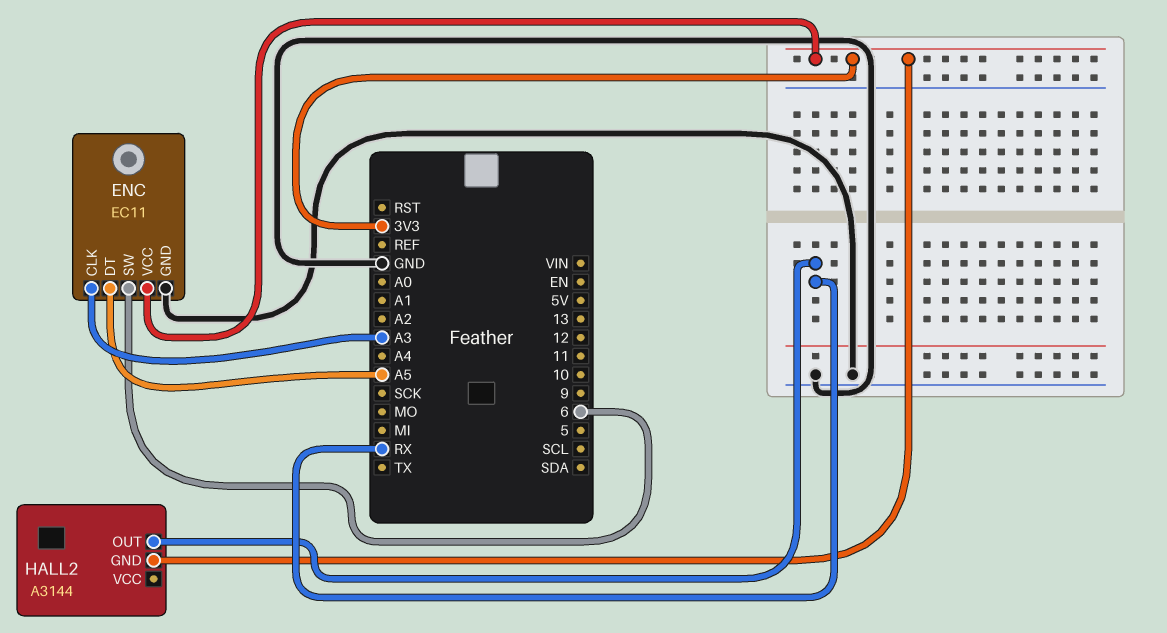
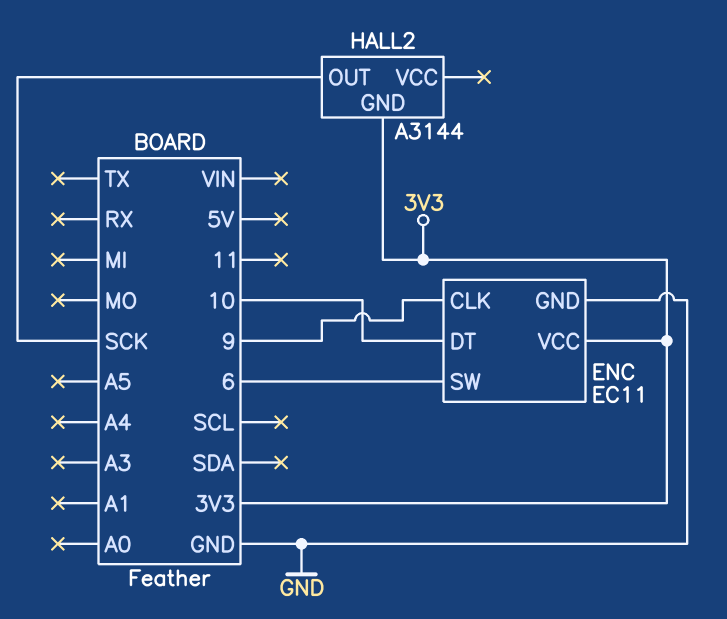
ENC pin CLK: A3 -> 9
ENC pin DT: A5 -> 10
HALL2 pin OUT: RX -> SCK

